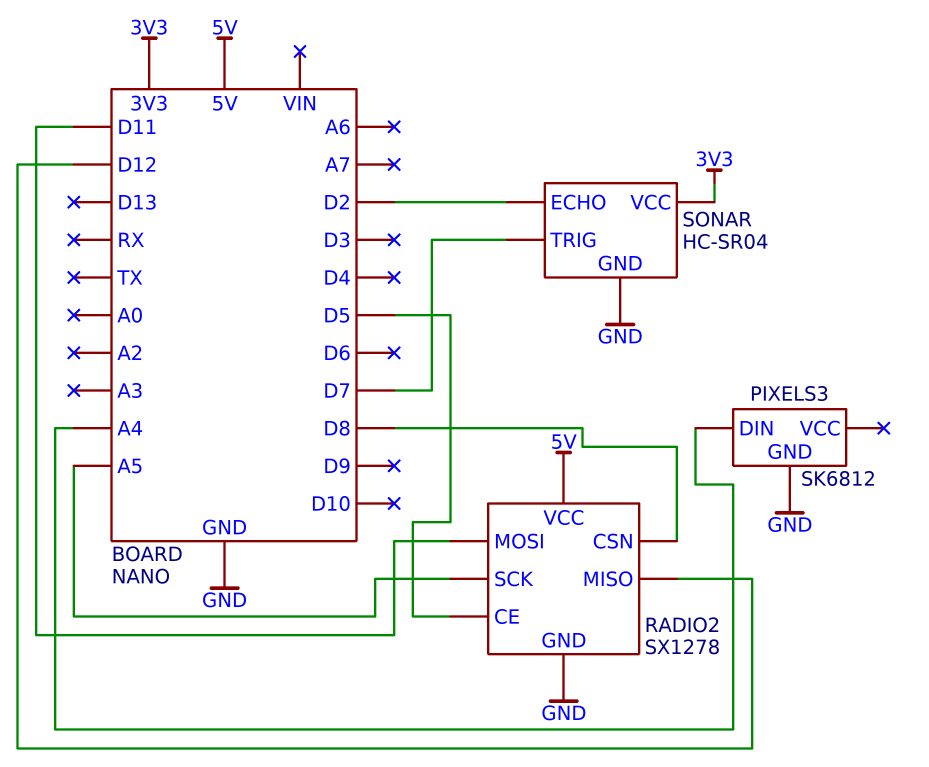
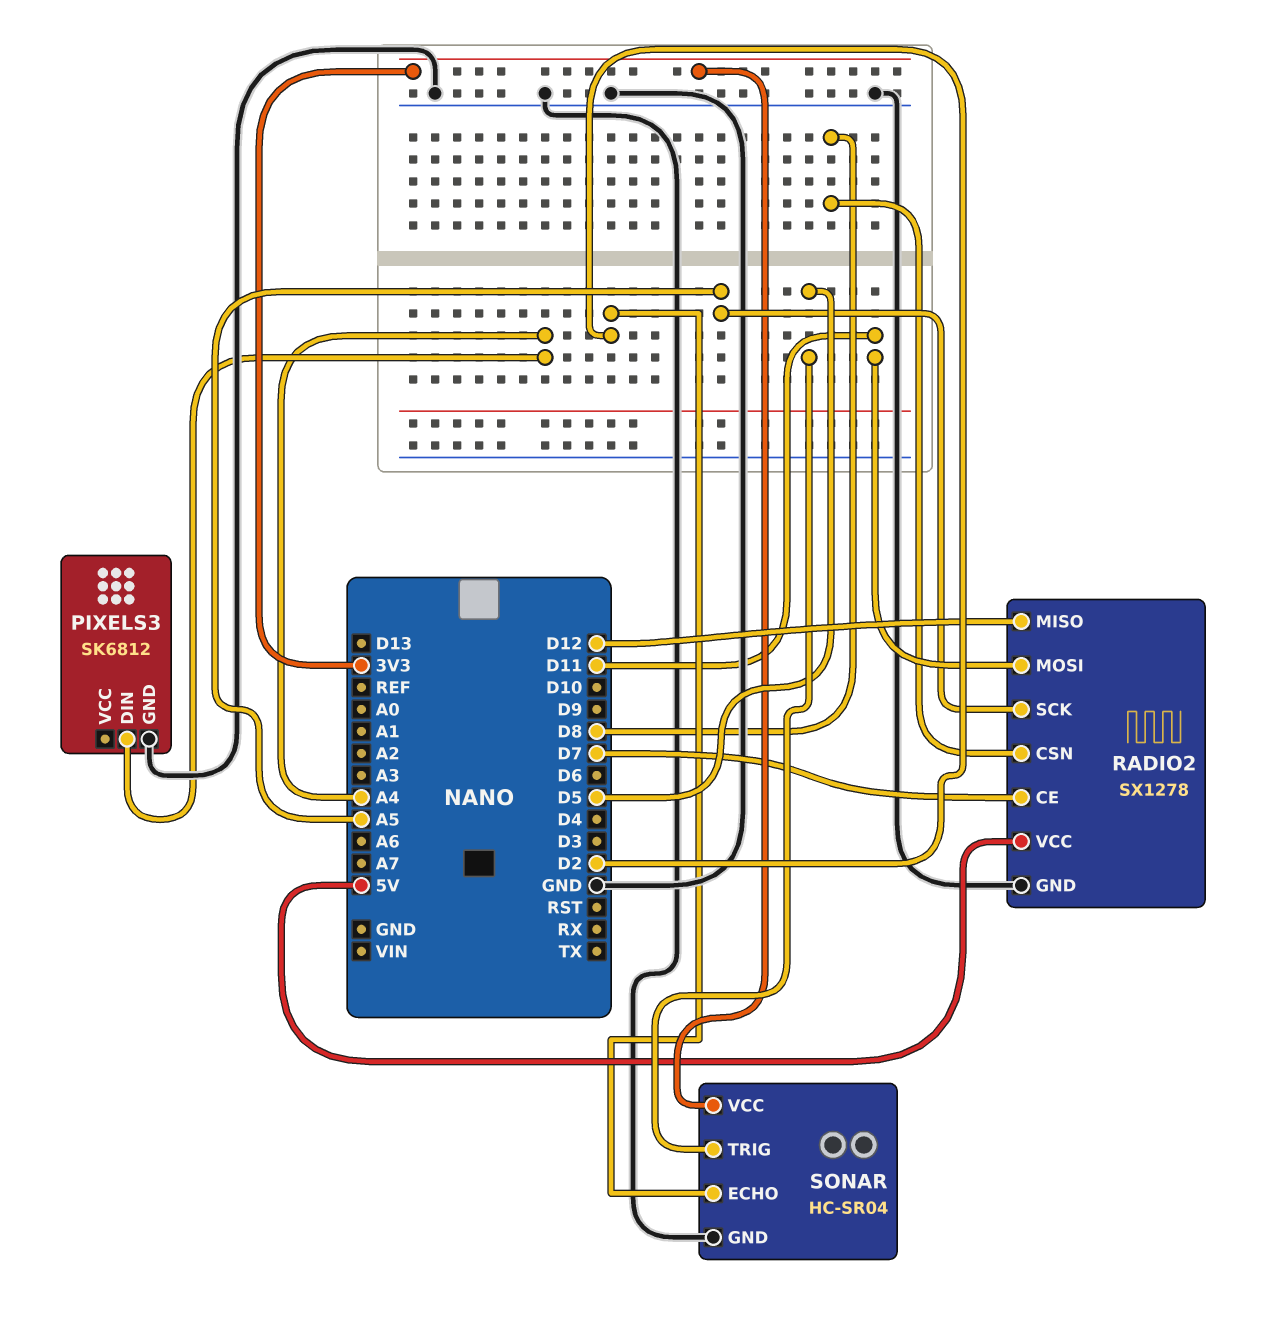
RADIO2 pin CE: D5 -> D7
SONAR pin TRIG: D7 -> D5

